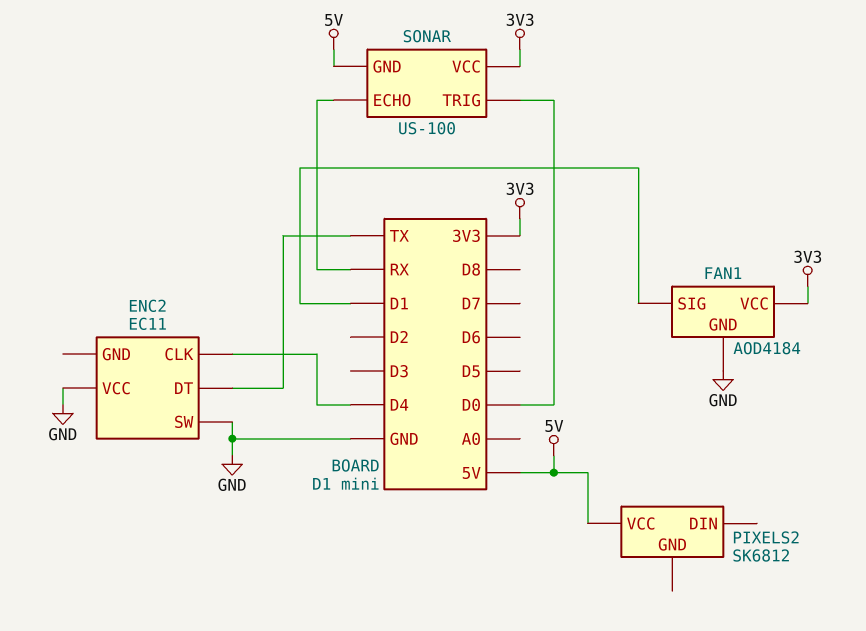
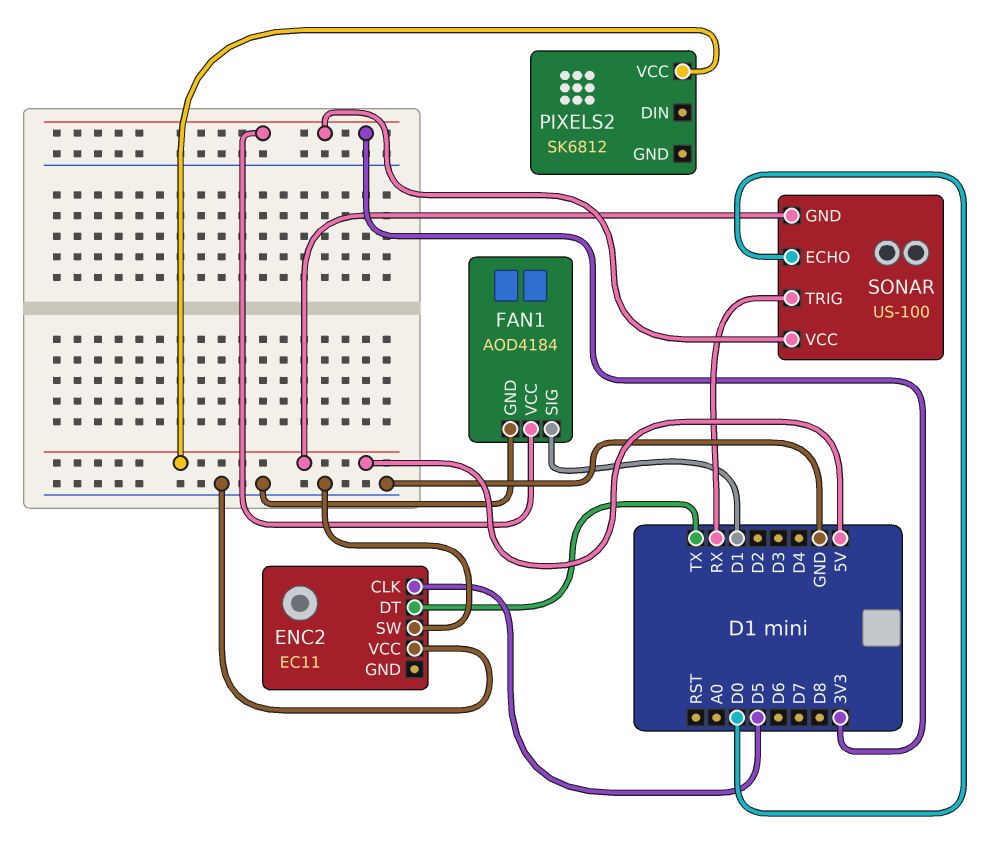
ENC2 pin CLK: D4 -> D5
SONAR pin ECHO: RX -> D0
SONAR pin TRIG: D0 -> RX

